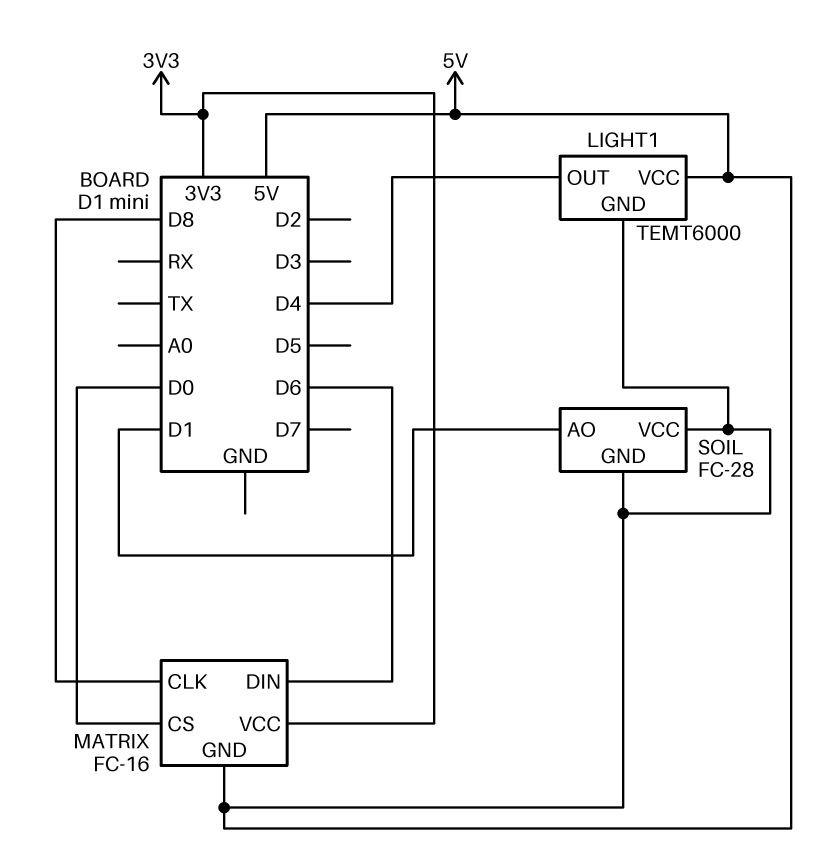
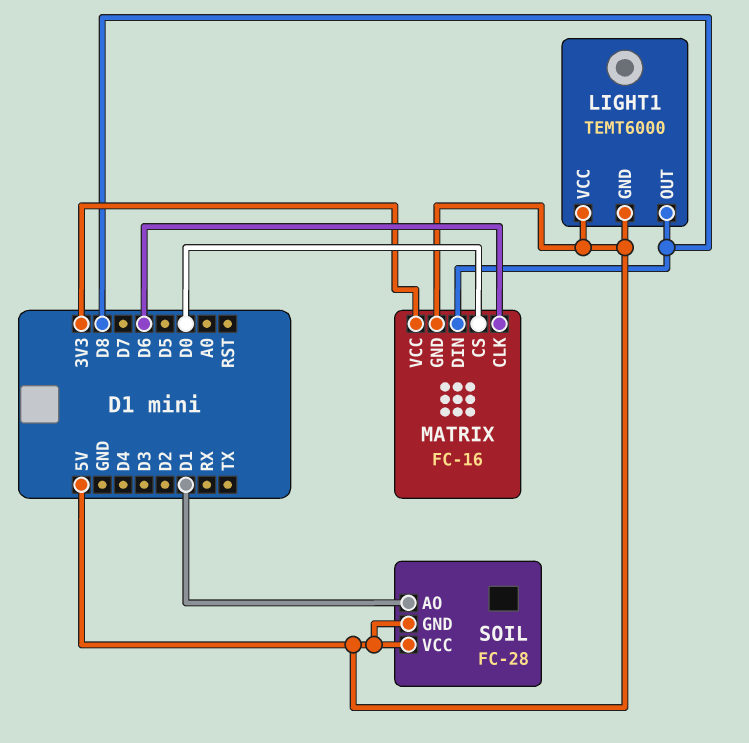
LIGHT1 pin OUT: D4 -> D8
MATRIX pin CLK: D8 -> D6
MATRIX pin DIN: D6 -> D8

